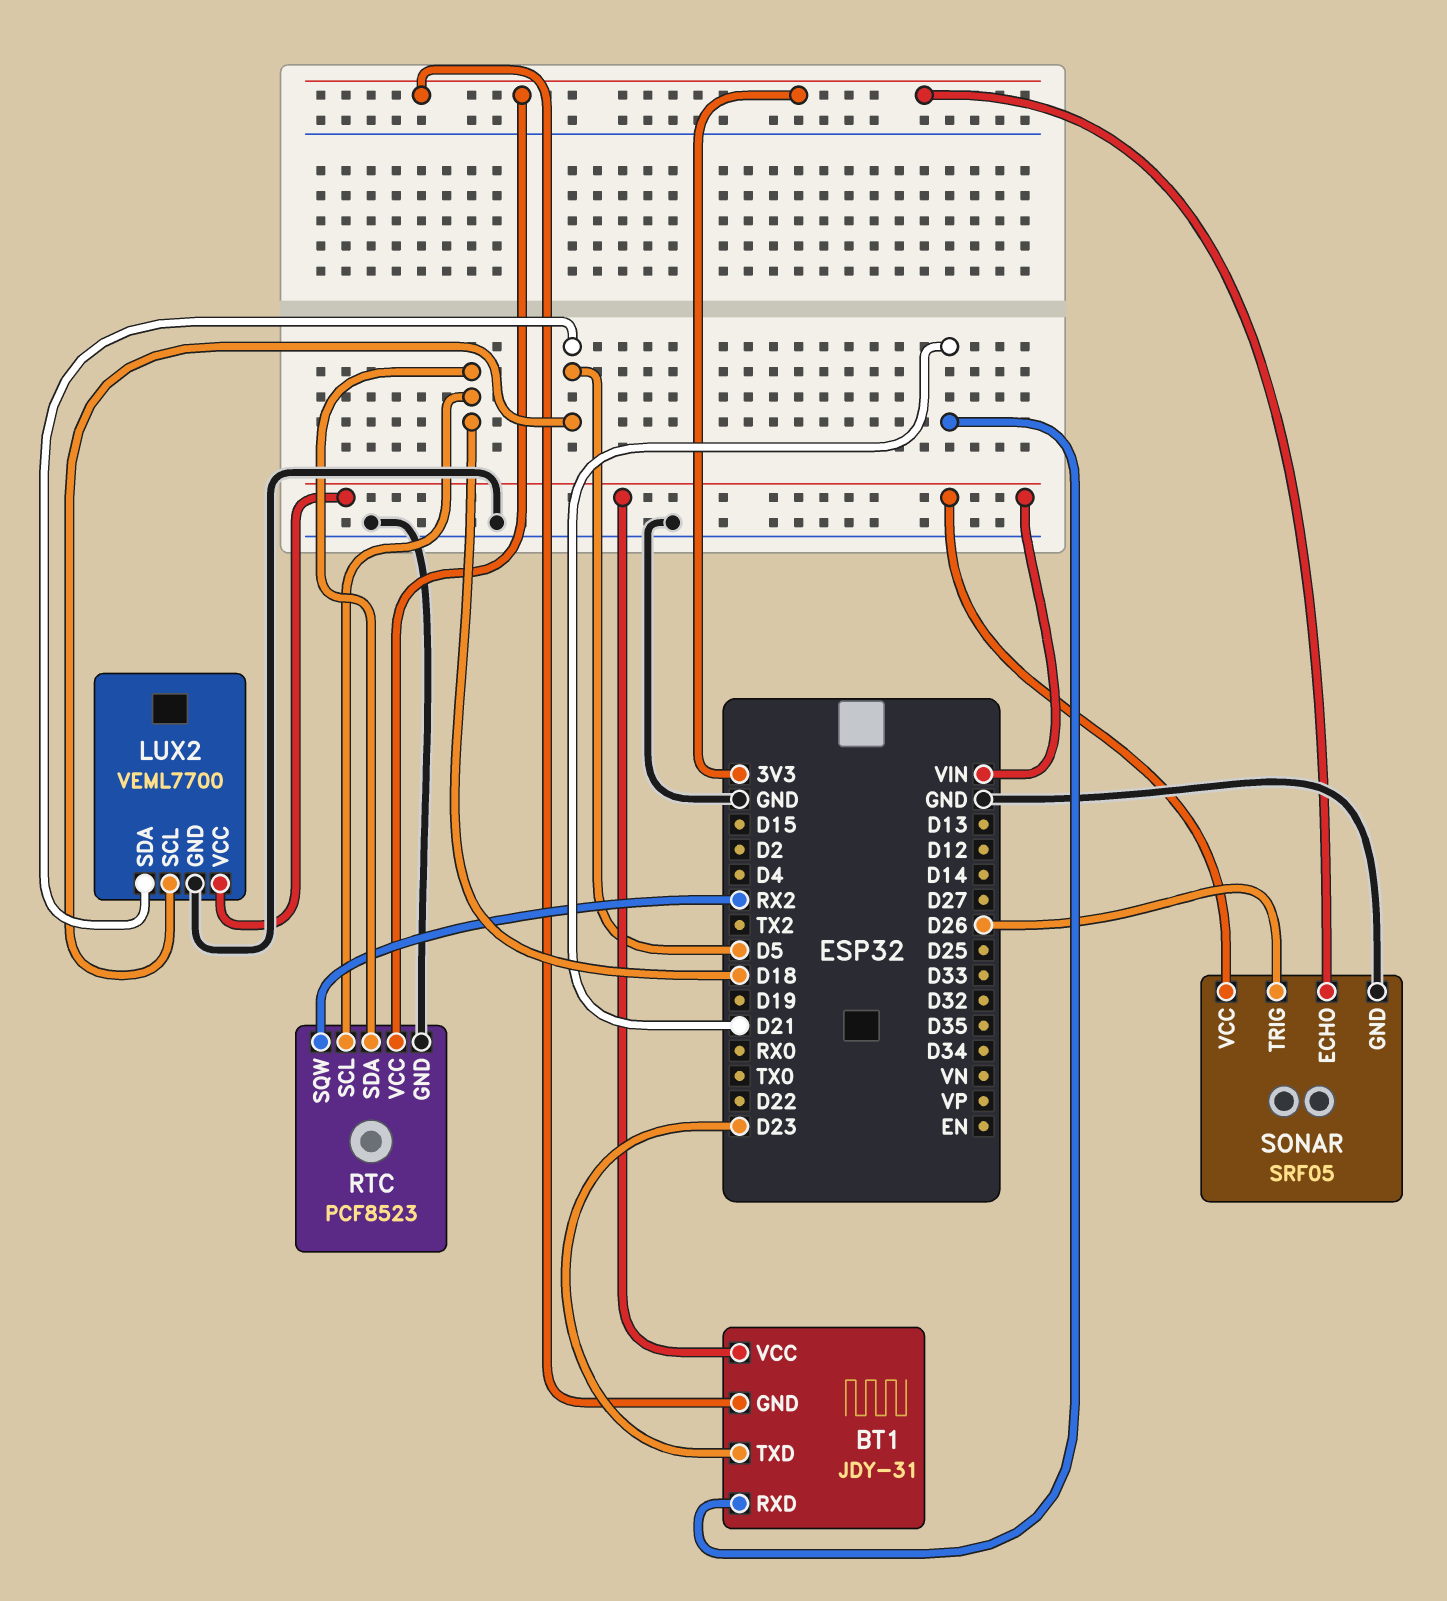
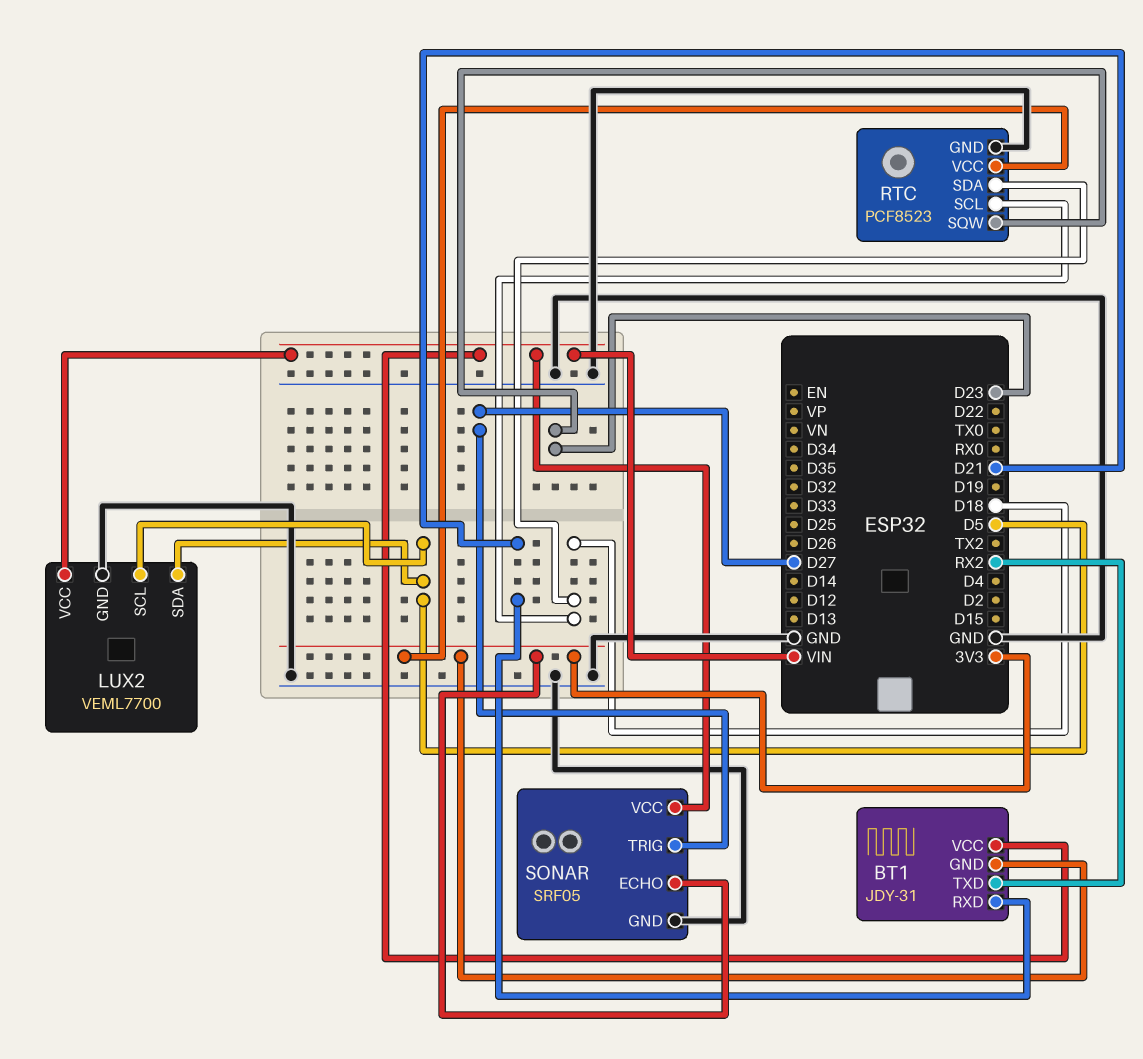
BT1 pin TXD: D23 -> RX2
RTC pin SQW: RX2 -> D23
SONAR pin TRIG: D26 -> D27

